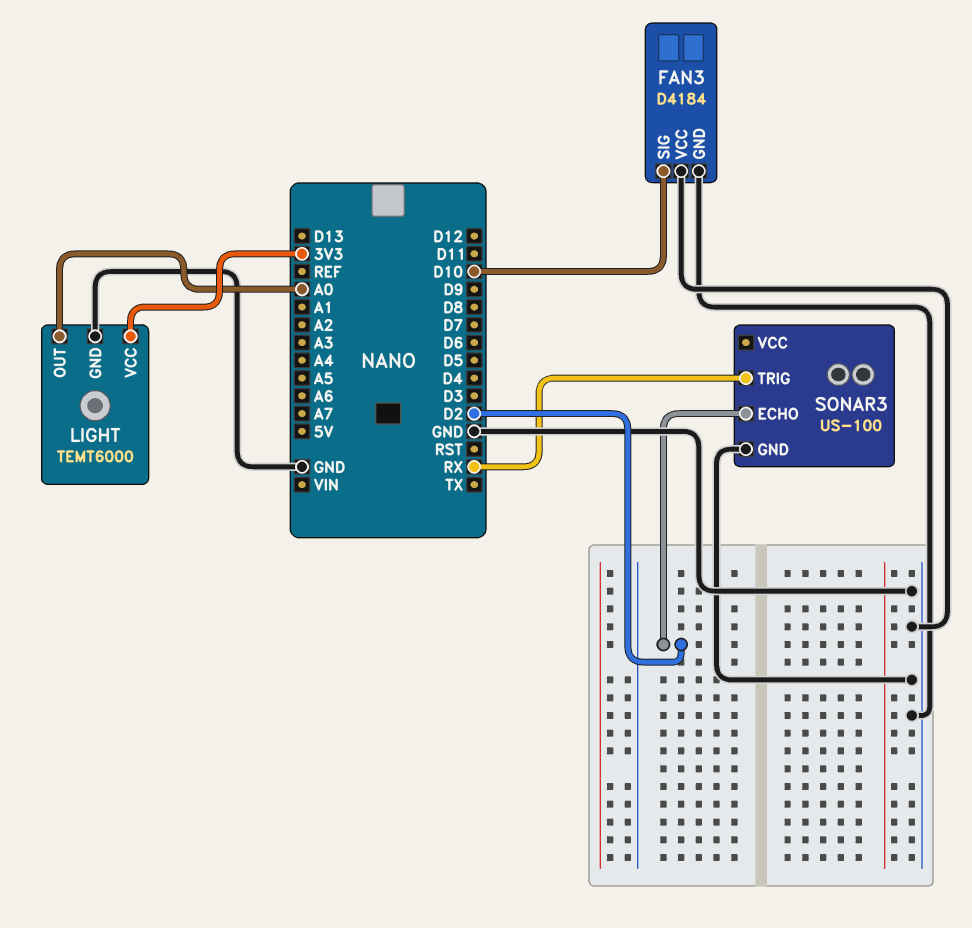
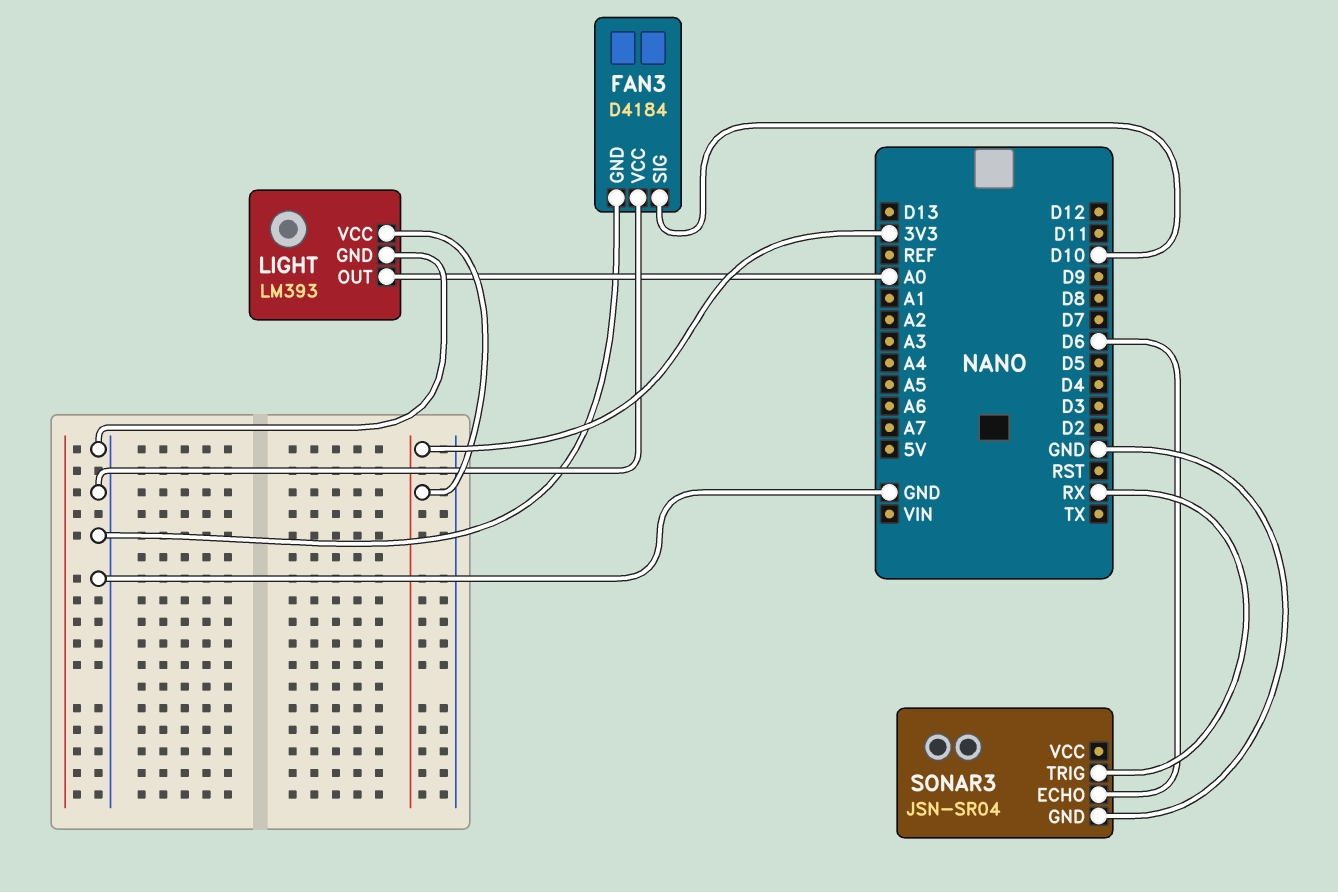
LIGHT: TEMT6000 -> LM393
SONAR3: US-100 -> JSN-SR04
SONAR3 pin ECHO: D2 -> D6

